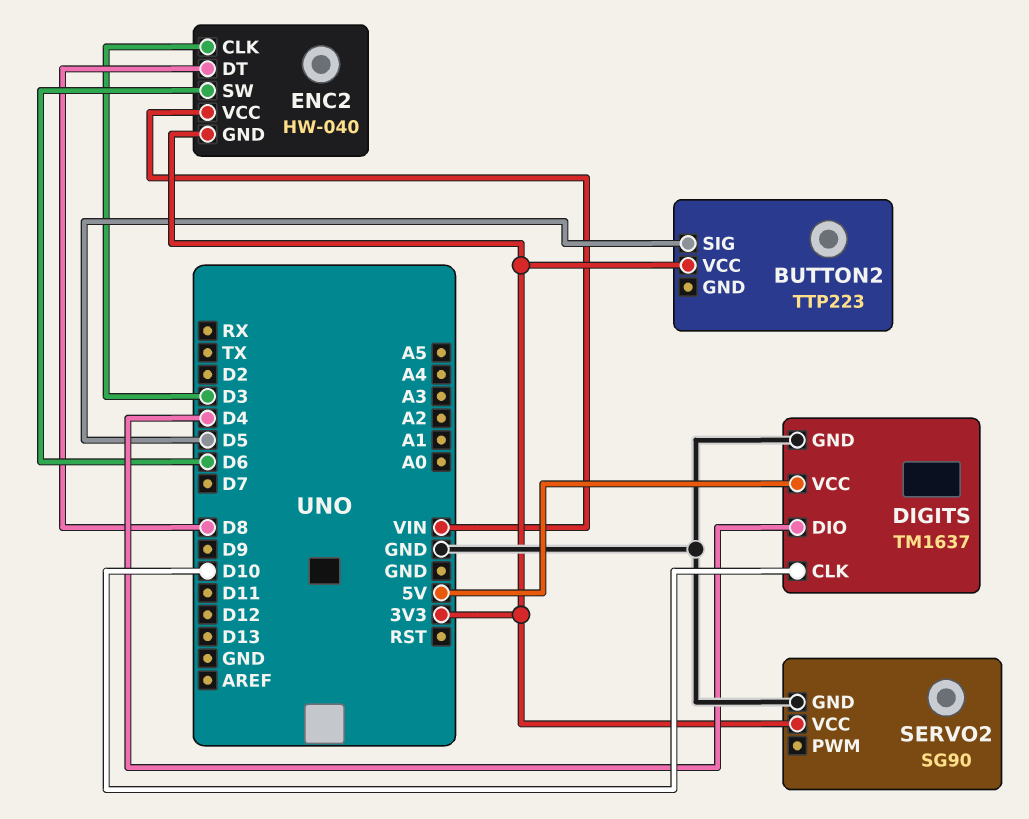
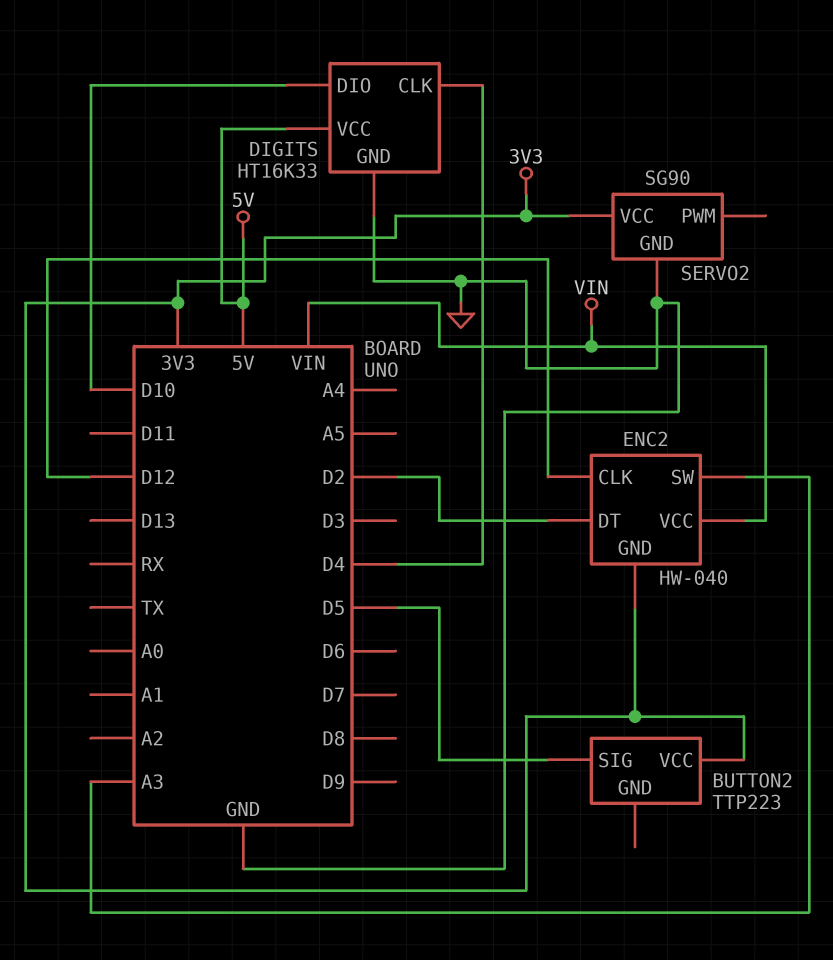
DIGITS: TM1637 -> HT16K33
DIGITS pin CLK: D10 -> D4
DIGITS pin DIO: D4 -> D10
ENC2 pin CLK: D3 -> D12
ENC2 pin DT: D8 -> D2
ENC2 pin SW: D6 -> A3

